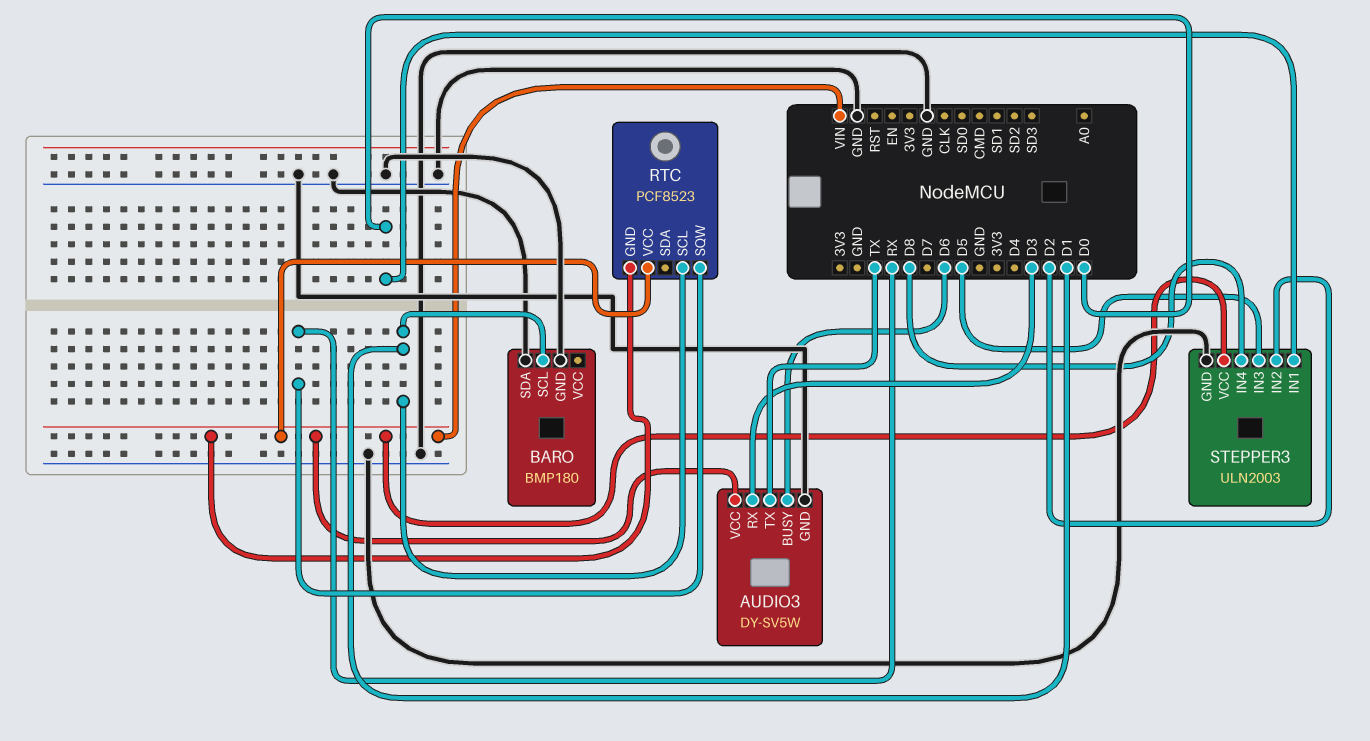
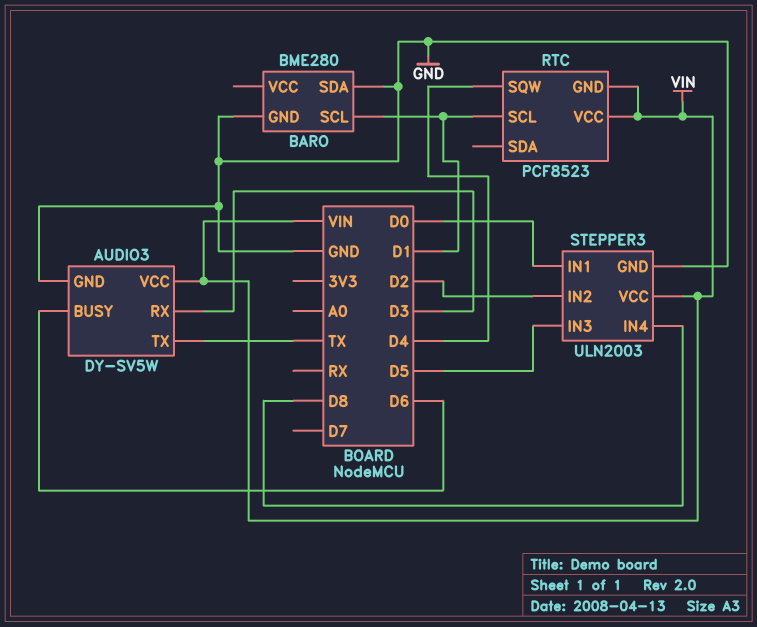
BARO: BMP180 -> BME280
RTC pin SQW: RX -> D4

